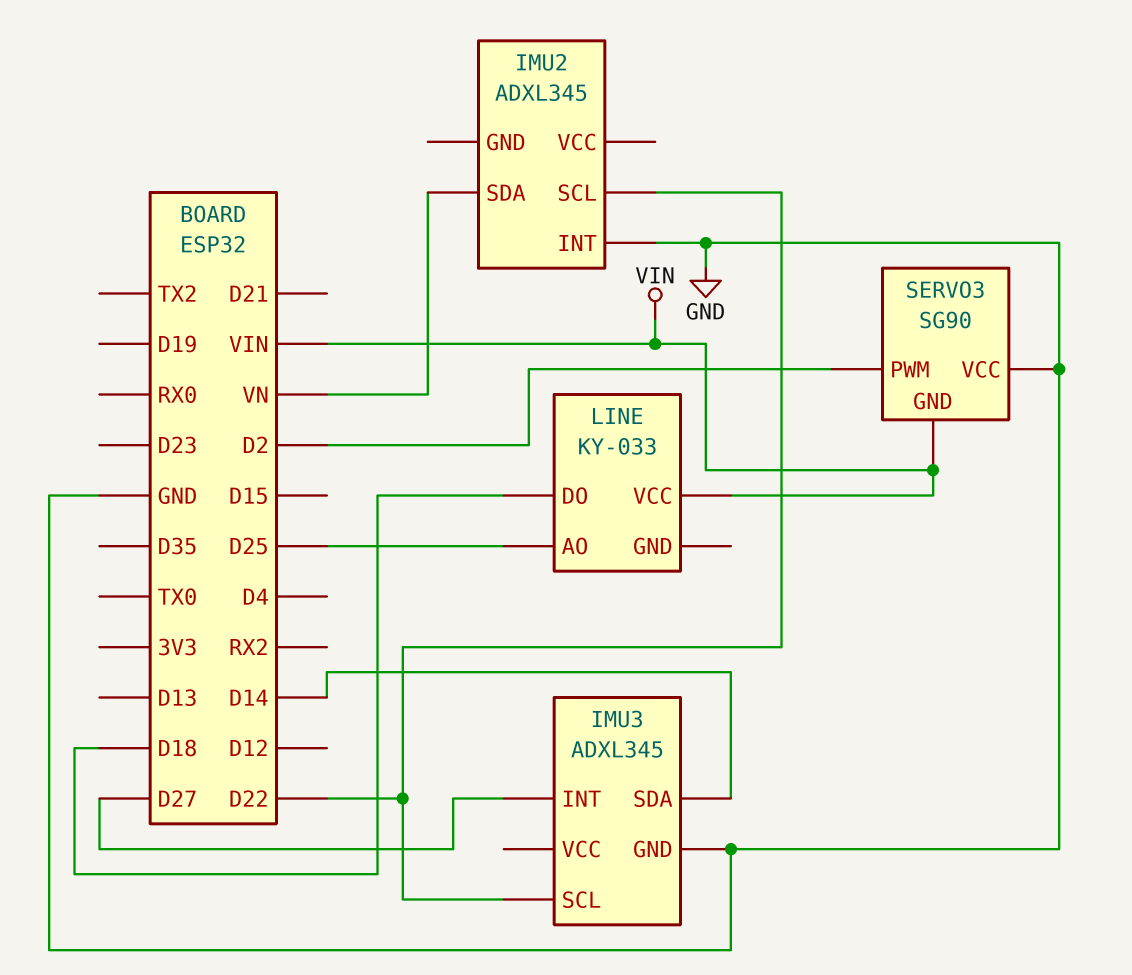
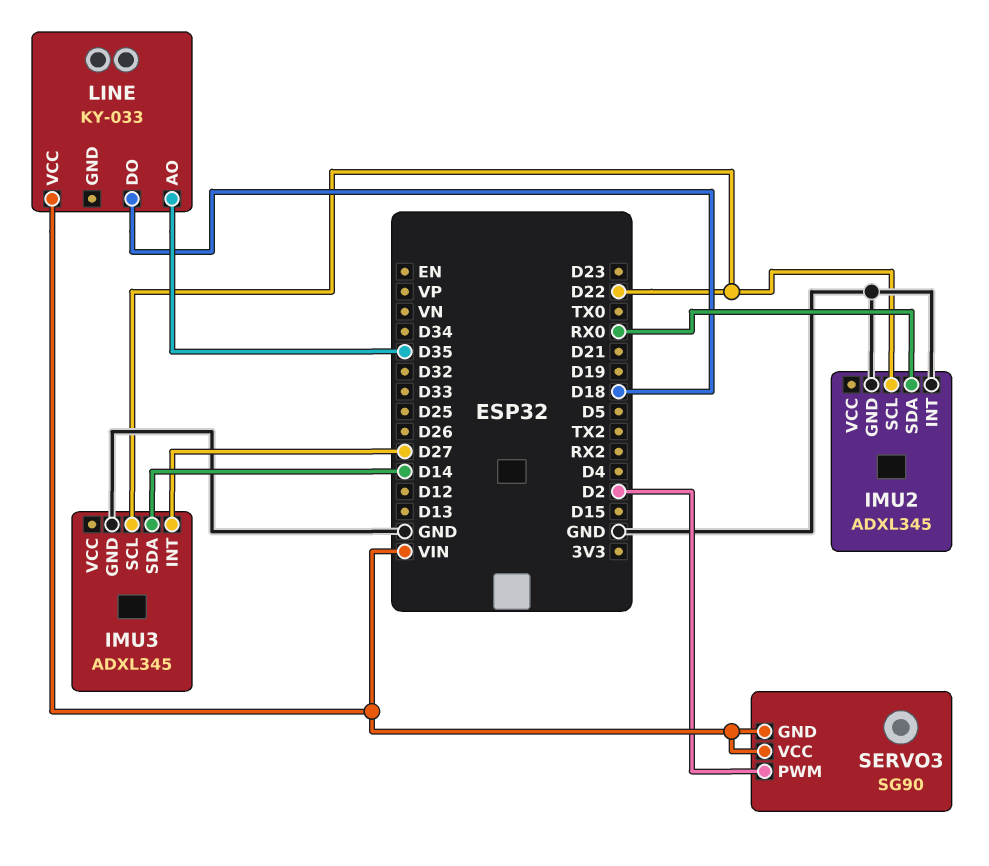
IMU2 pin GND: none -> GND
IMU2 pin SDA: VN -> RX0
LINE pin AO: D25 -> D35
SERVO3 pin VCC: GND -> VIN

